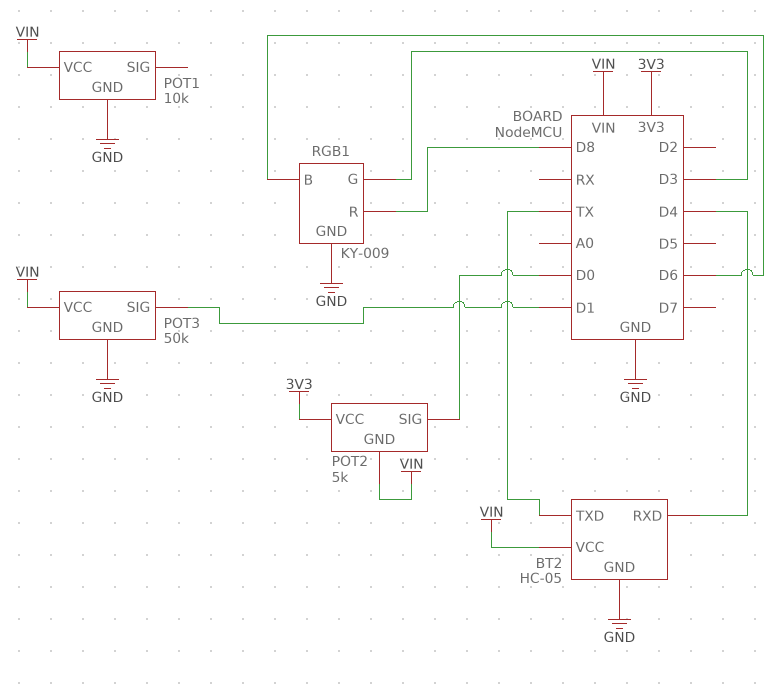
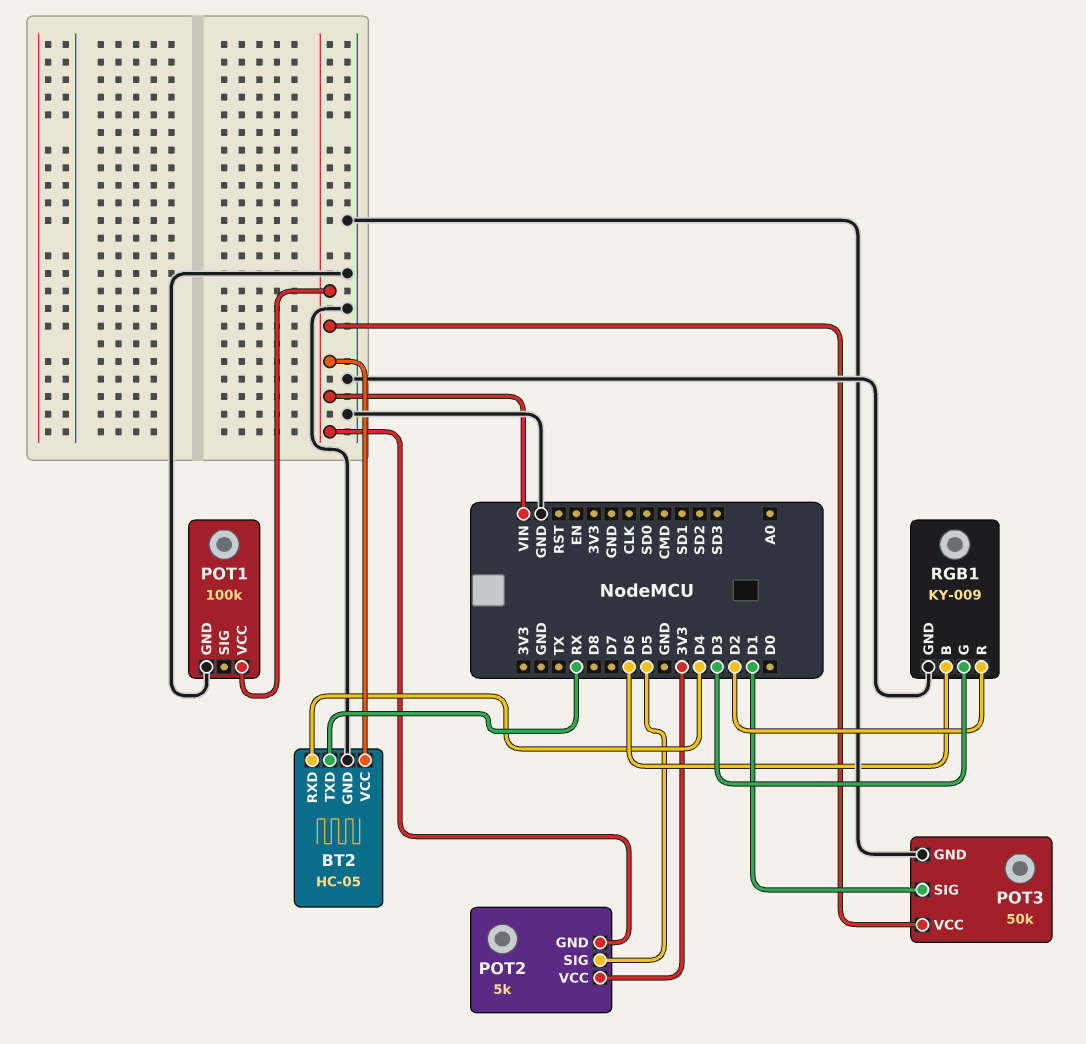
BT2 pin TXD: TX -> RX
POT1: 10k -> 100k
POT2 pin SIG: D0 -> D5
RGB1 pin R: D8 -> D2

